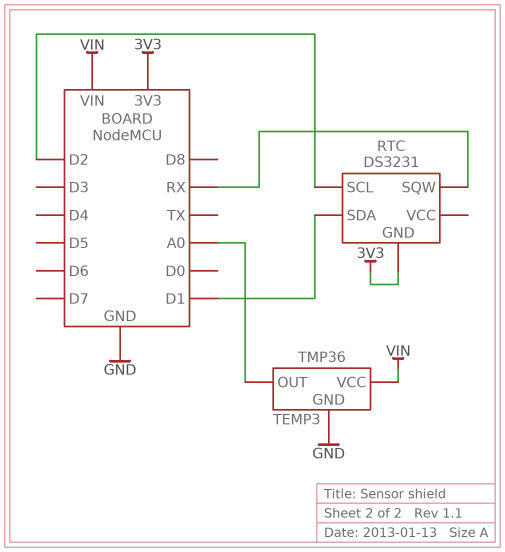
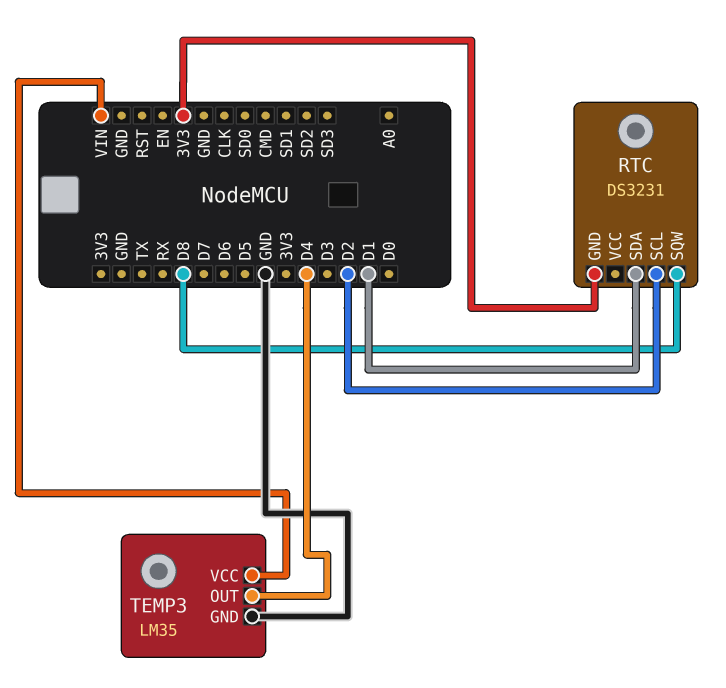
RTC pin SQW: RX -> D8
TEMP3: TMP36 -> LM35
TEMP3 pin OUT: A0 -> D4

